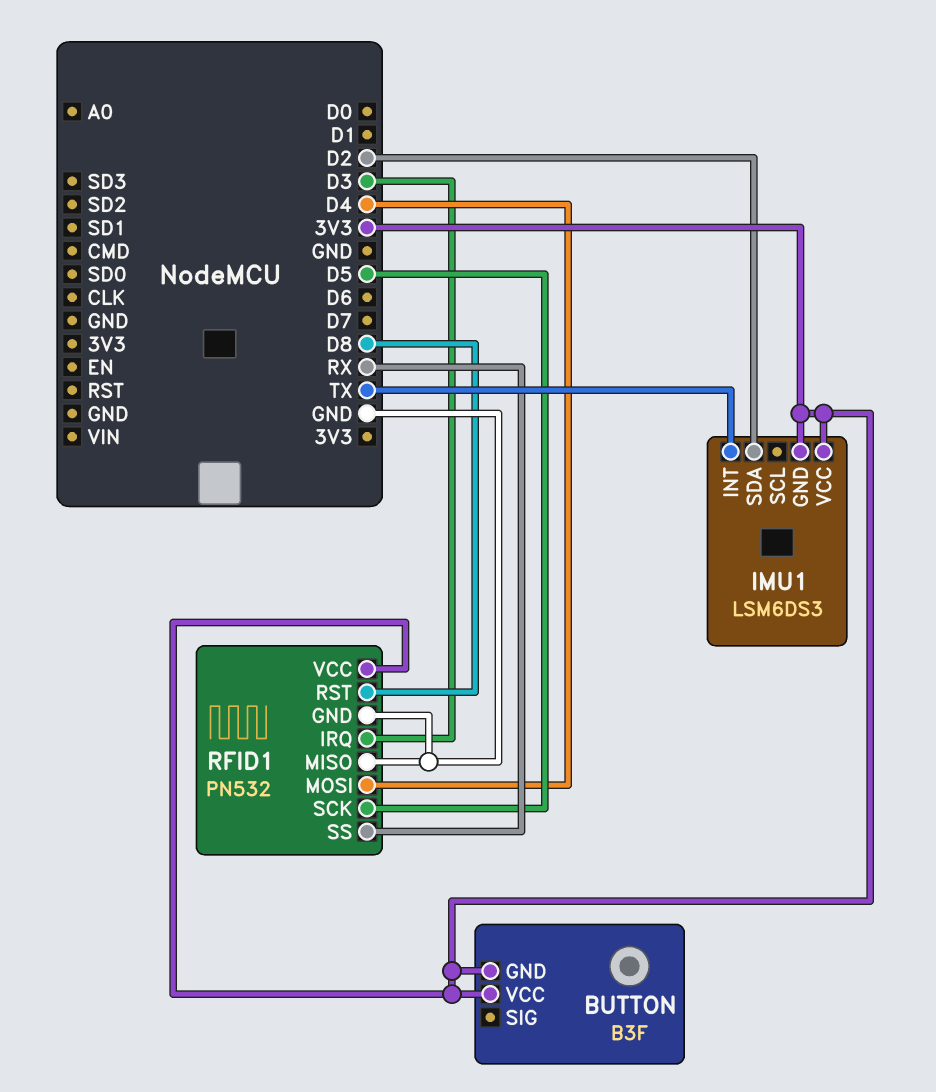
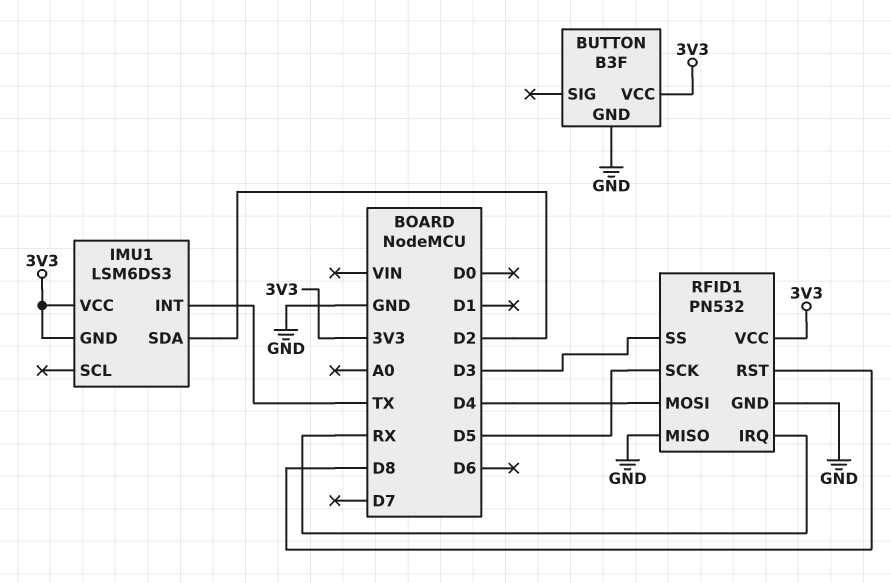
BUTTON pin GND: 3V3 -> GND
RFID1 pin IRQ: D3 -> RX
RFID1 pin SS: RX -> D3

